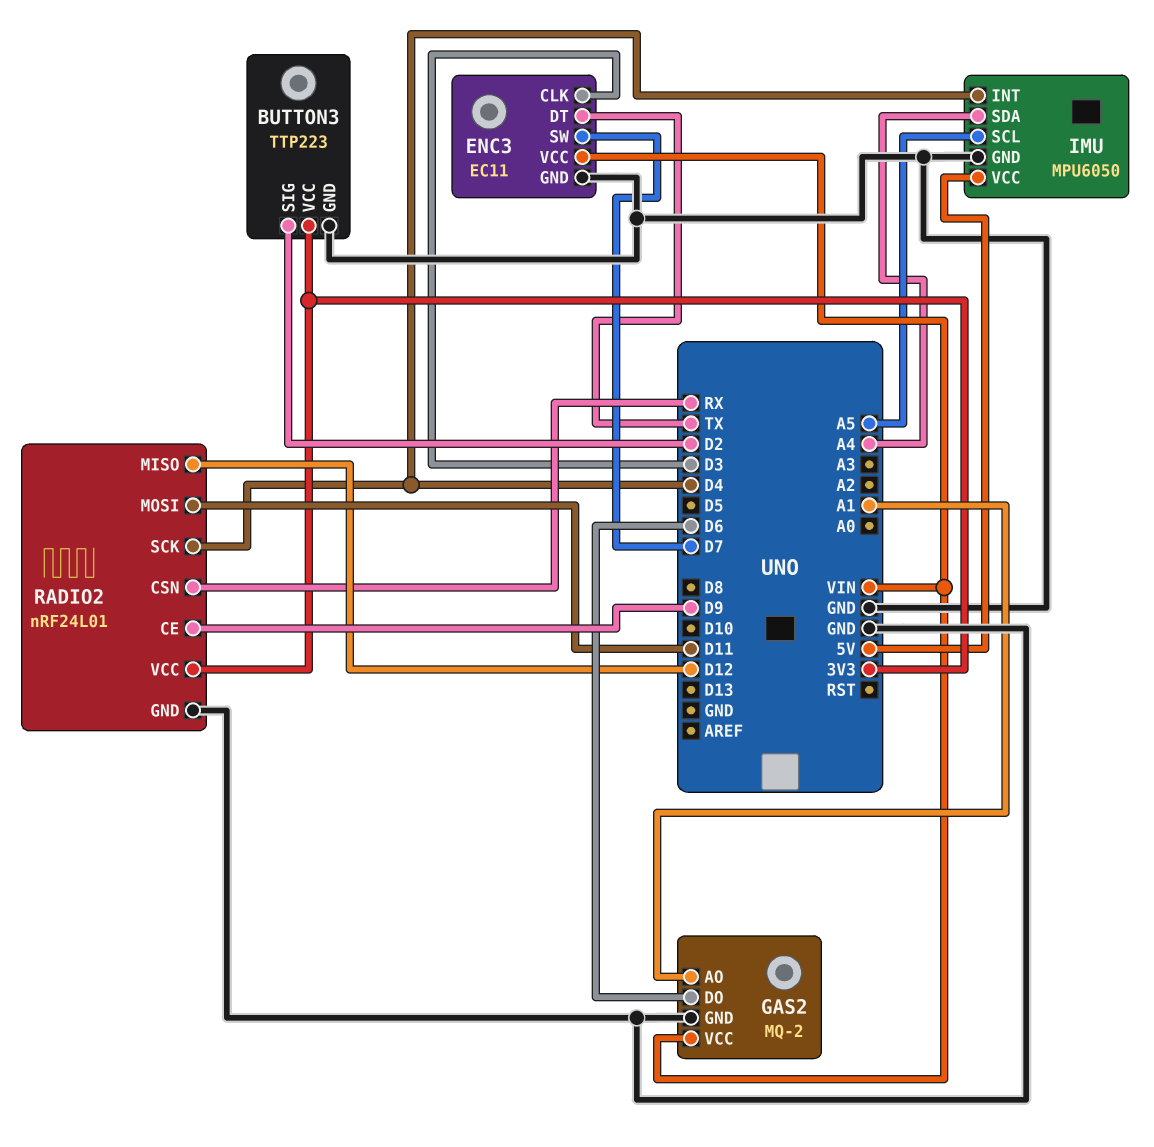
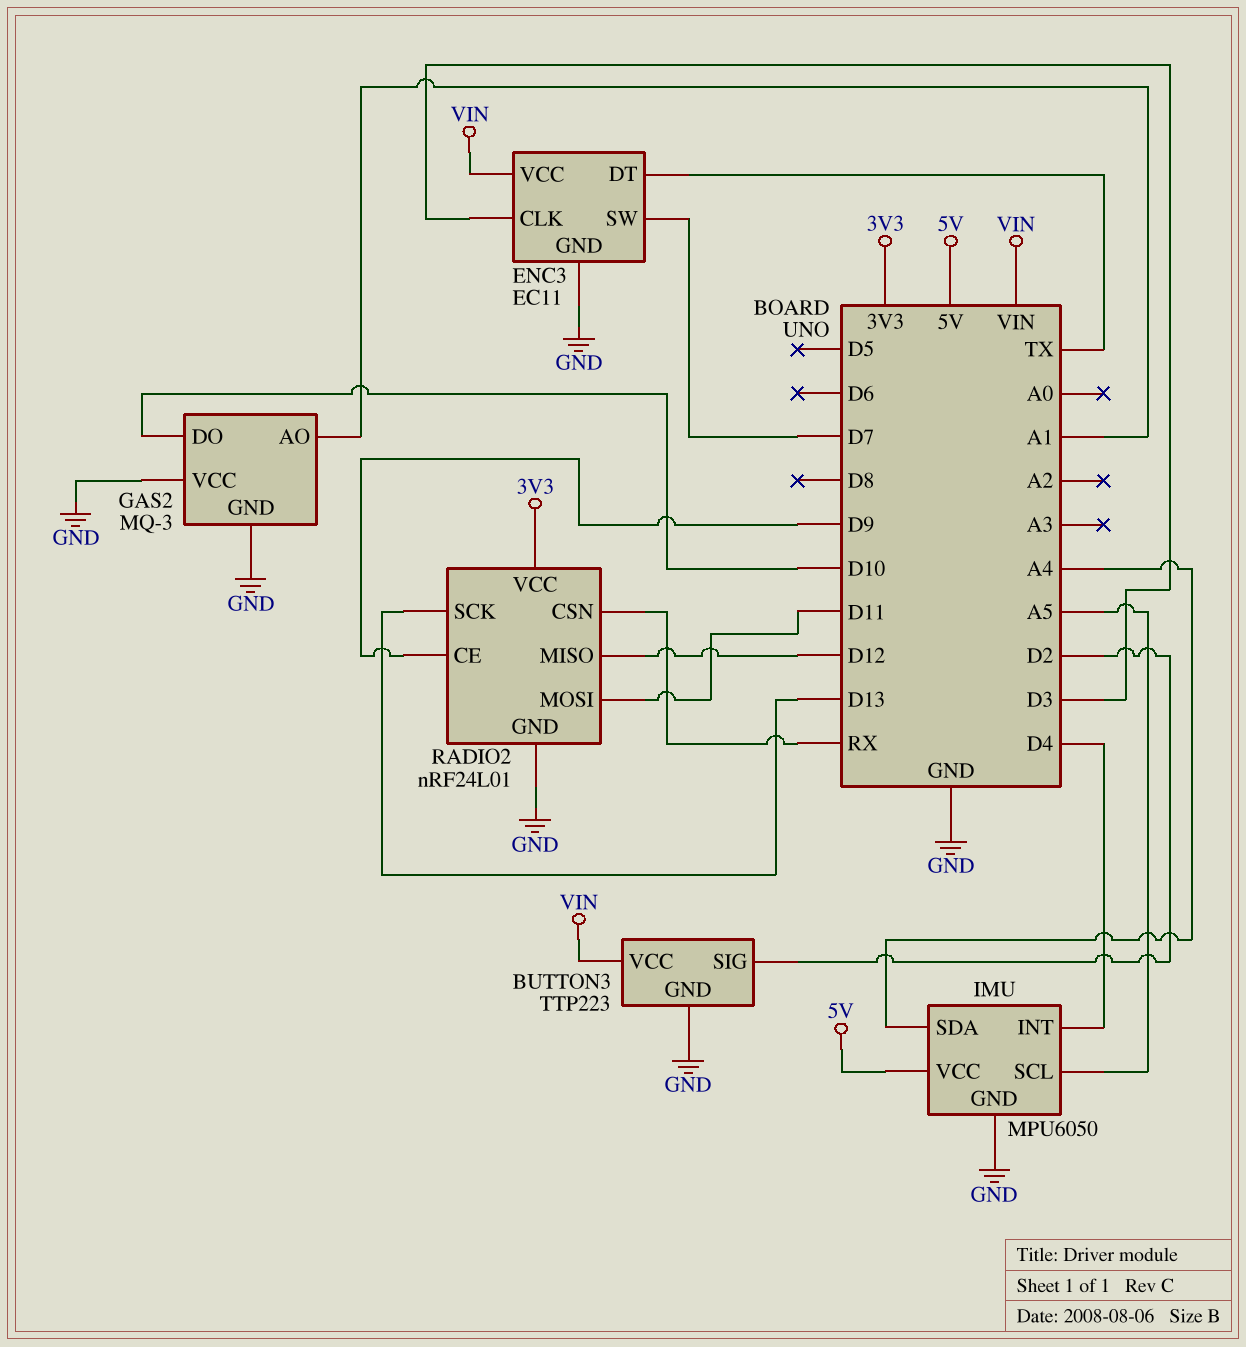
BUTTON3 pin VCC: 3V3 -> VIN
GAS2: MQ-2 -> MQ-3
GAS2 pin DO: D6 -> D10
GAS2 pin VCC: VIN -> GND
RADIO2 pin SCK: D4 -> D13

